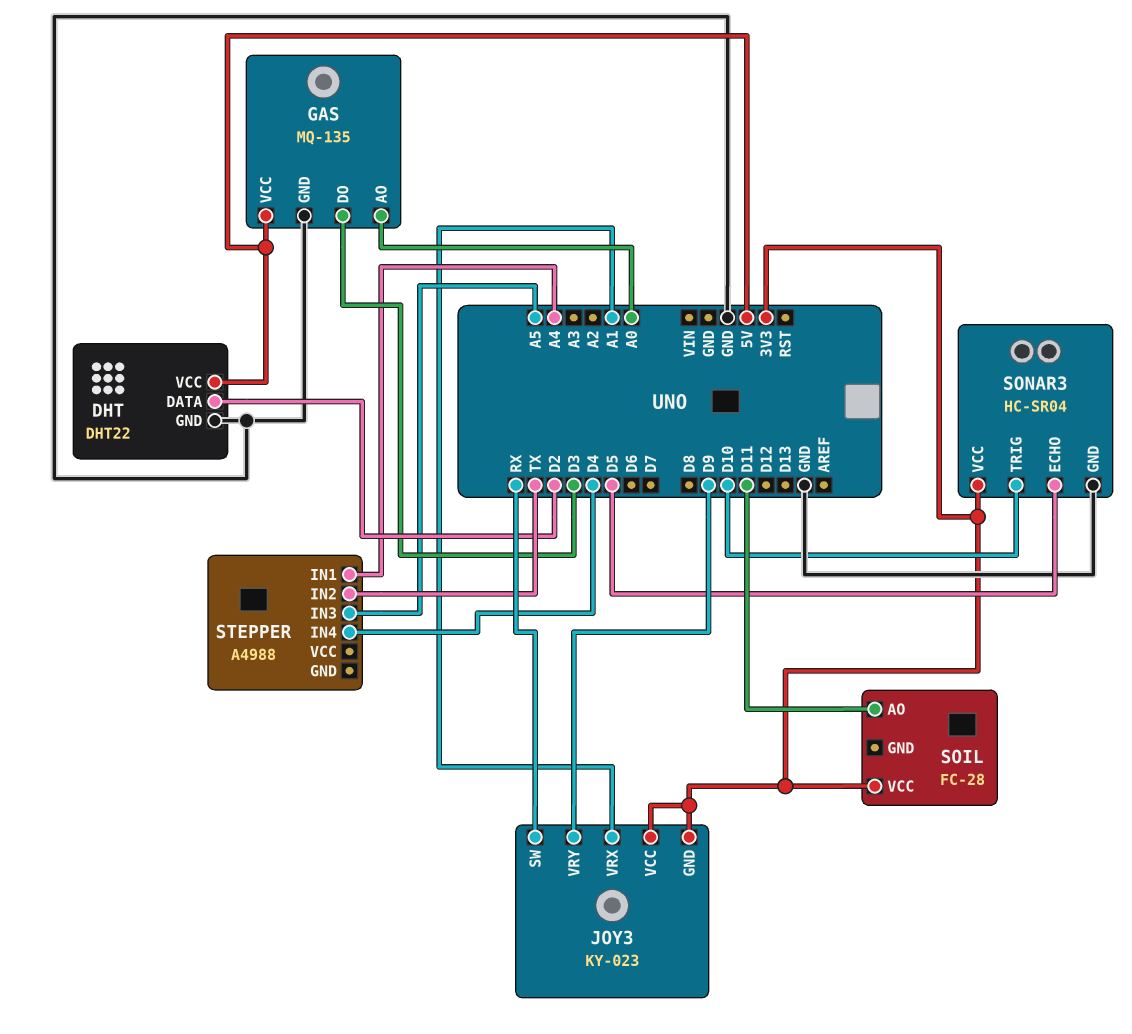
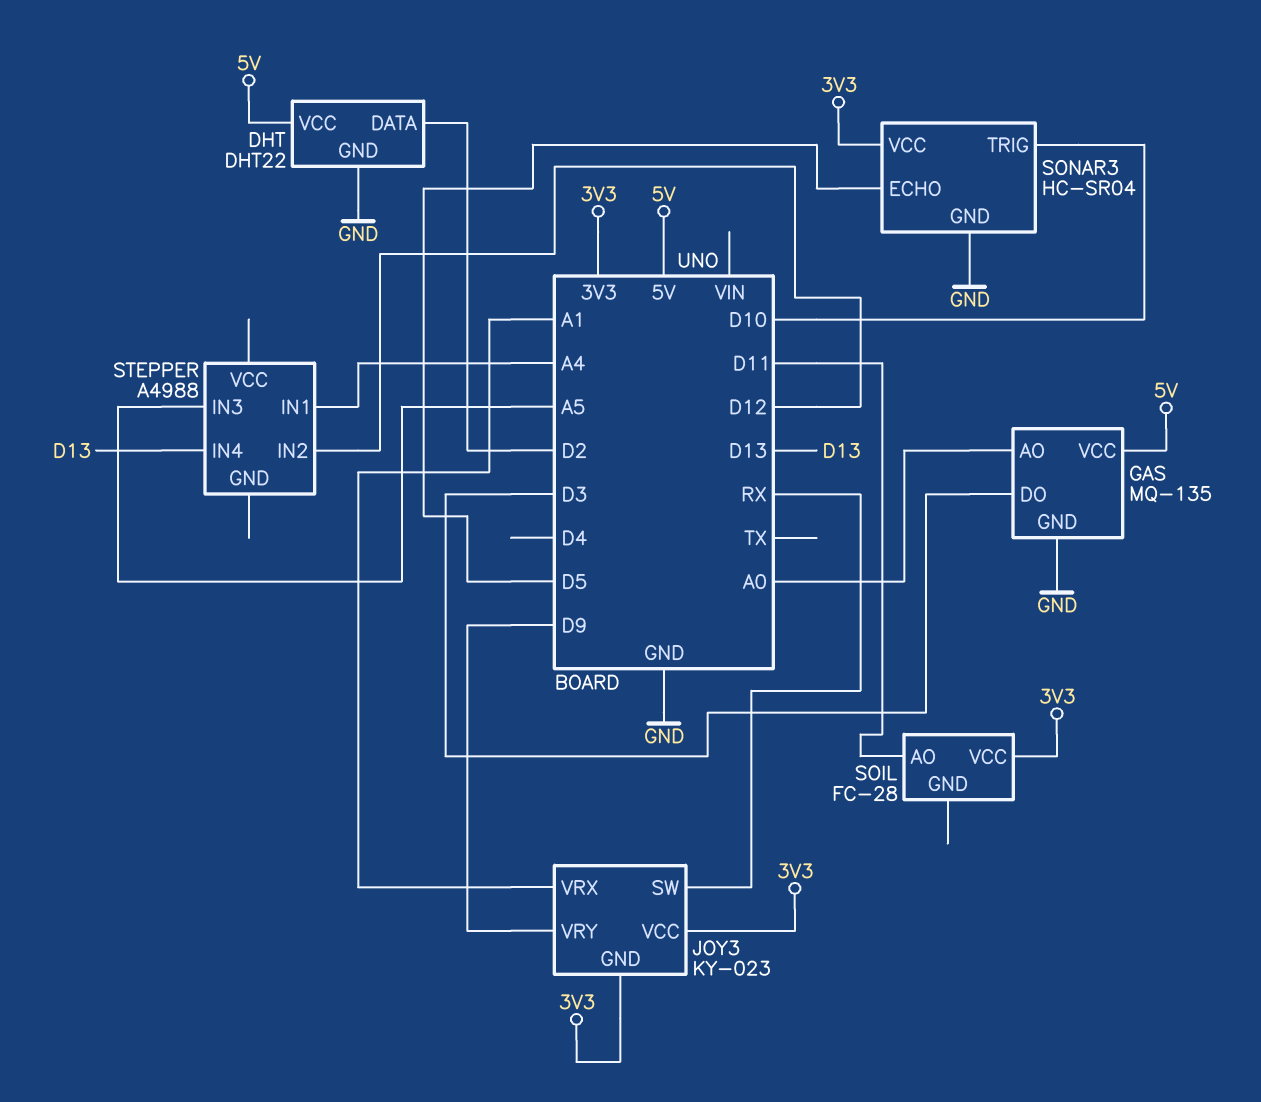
STEPPER pin IN2: TX -> D12
STEPPER pin IN4: D4 -> D13

